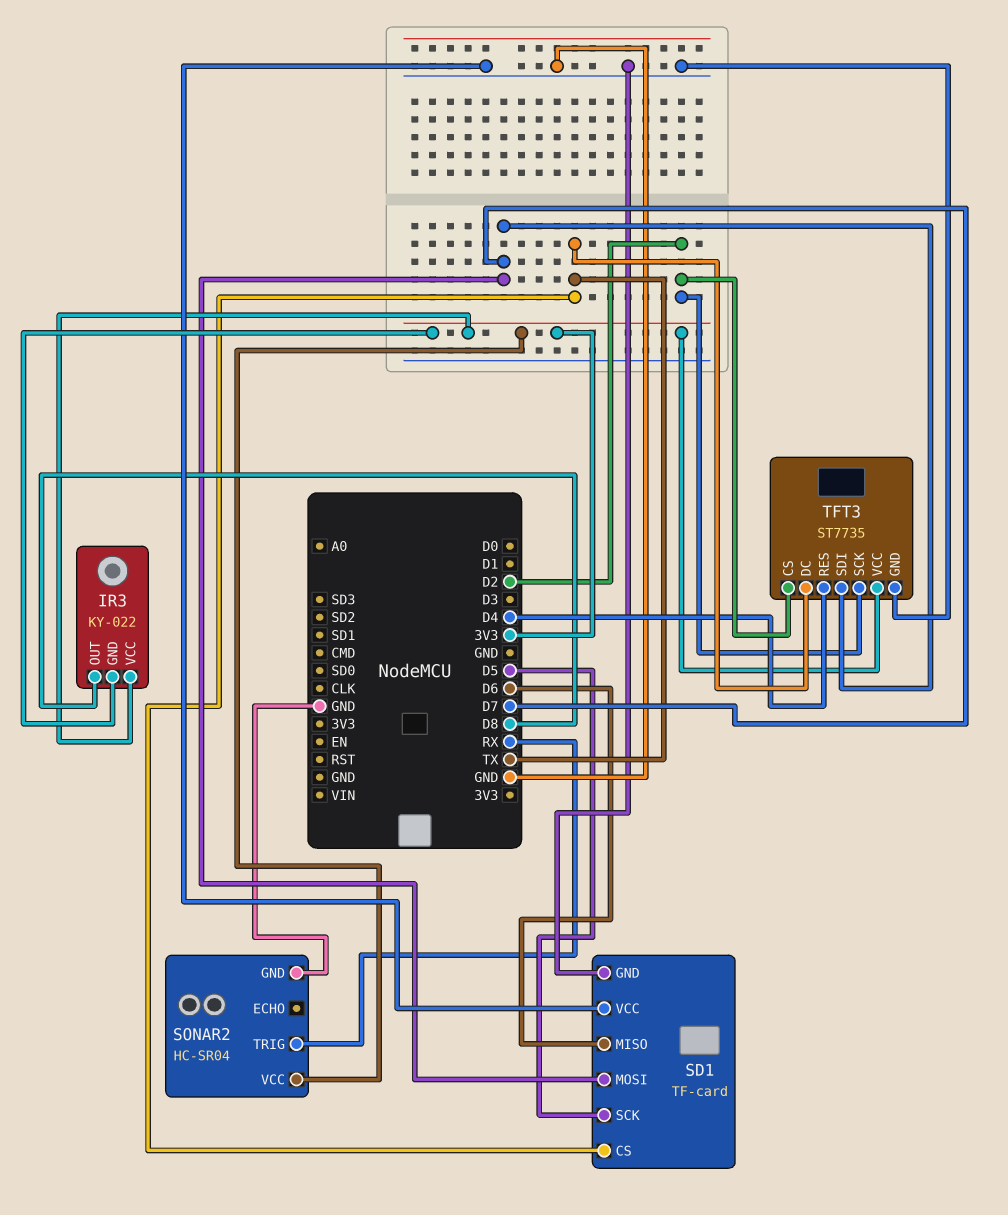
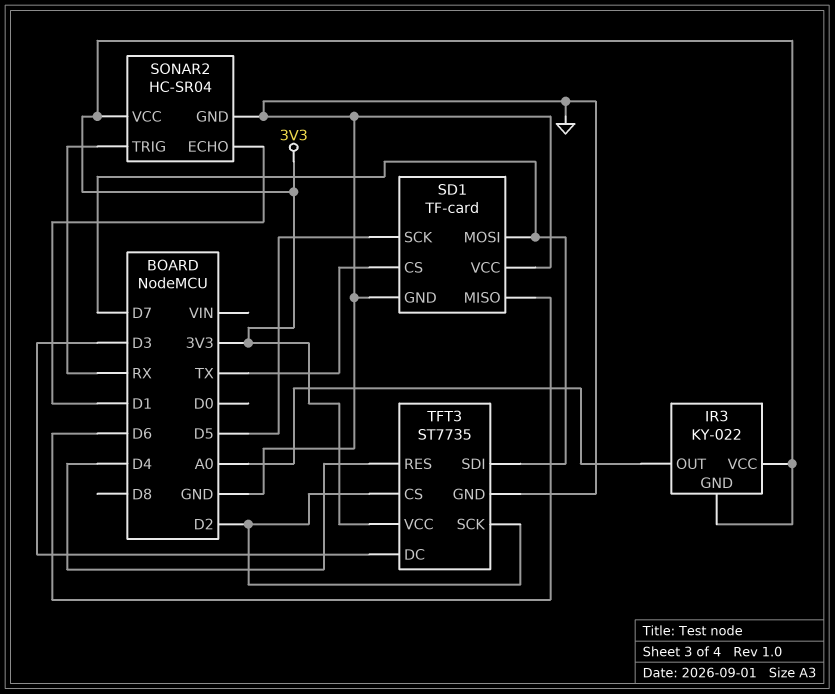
IR3 pin OUT: D8 -> A0
SONAR2 pin ECHO: none -> D1
TFT3 pin DC: TX -> D3

